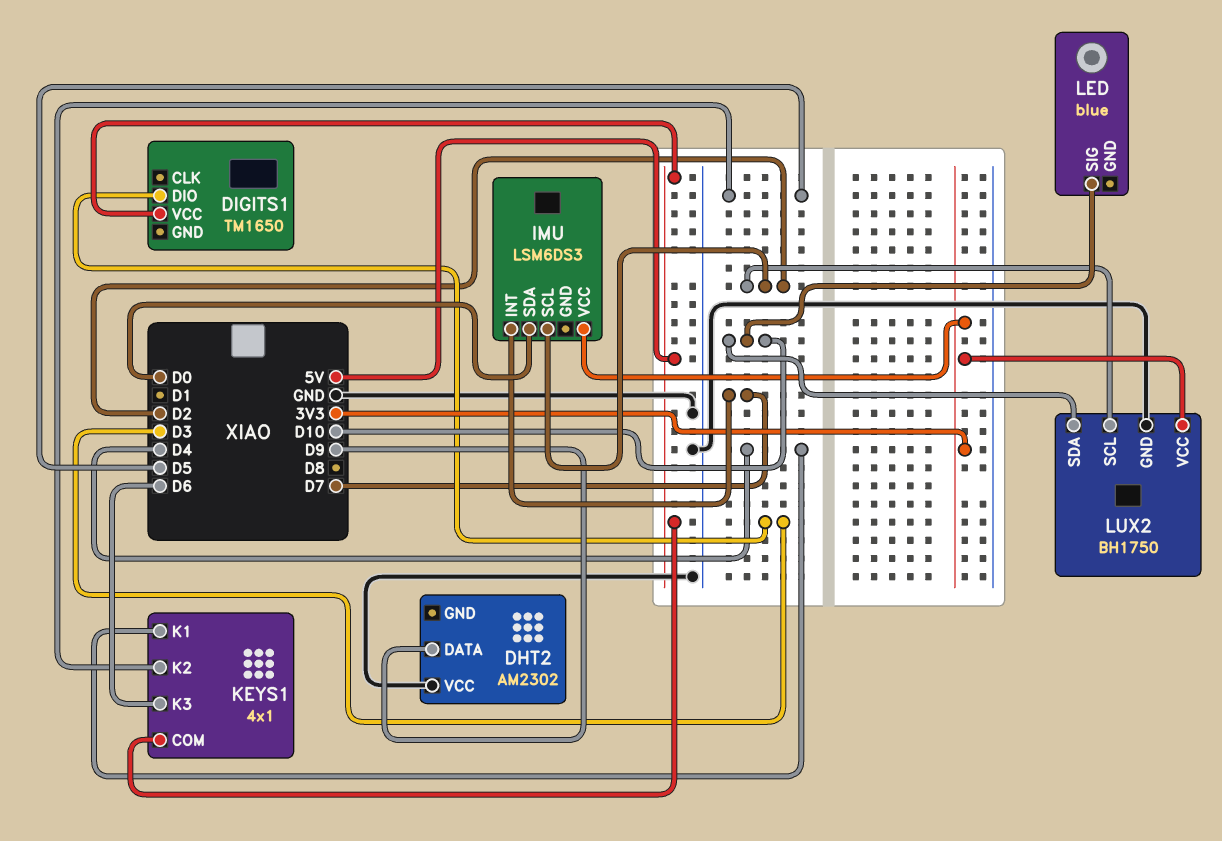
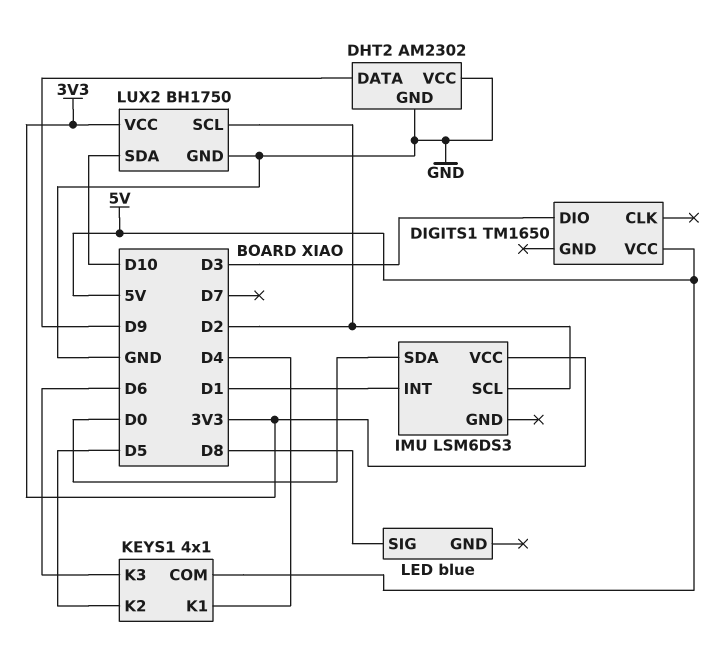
DHT2 pin GND: none -> GND
IMU pin INT: D7 -> D1
LED pin SIG: D10 -> D8

